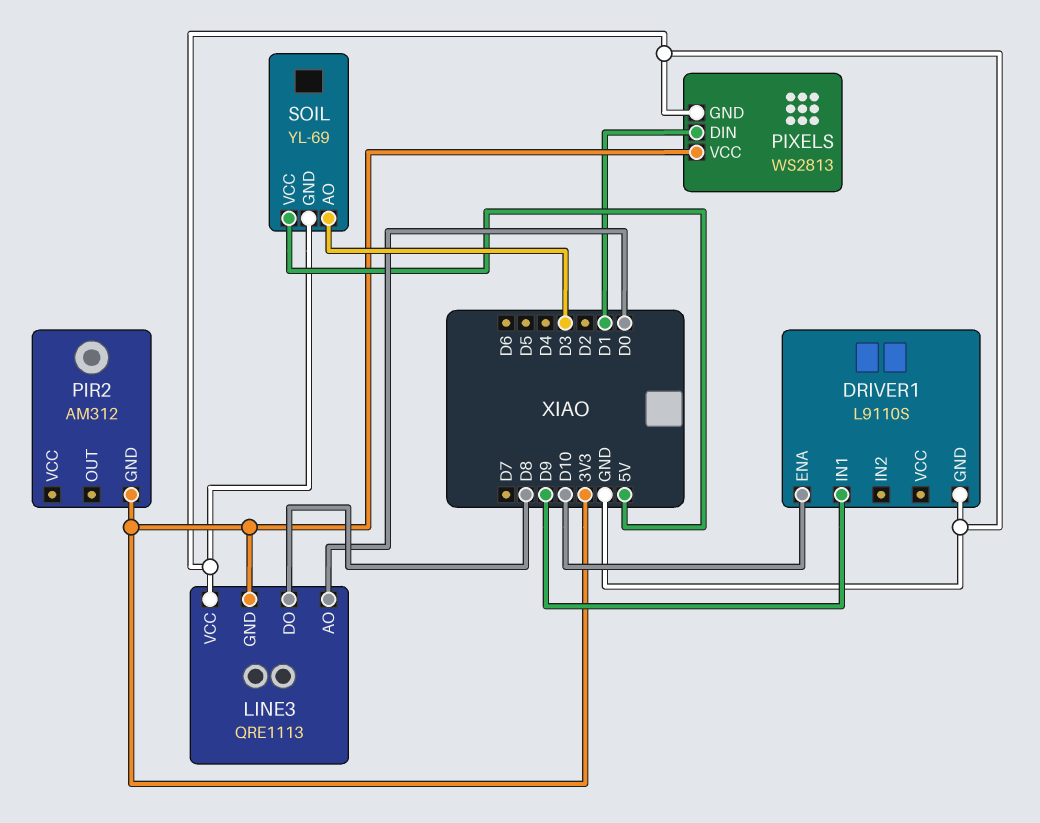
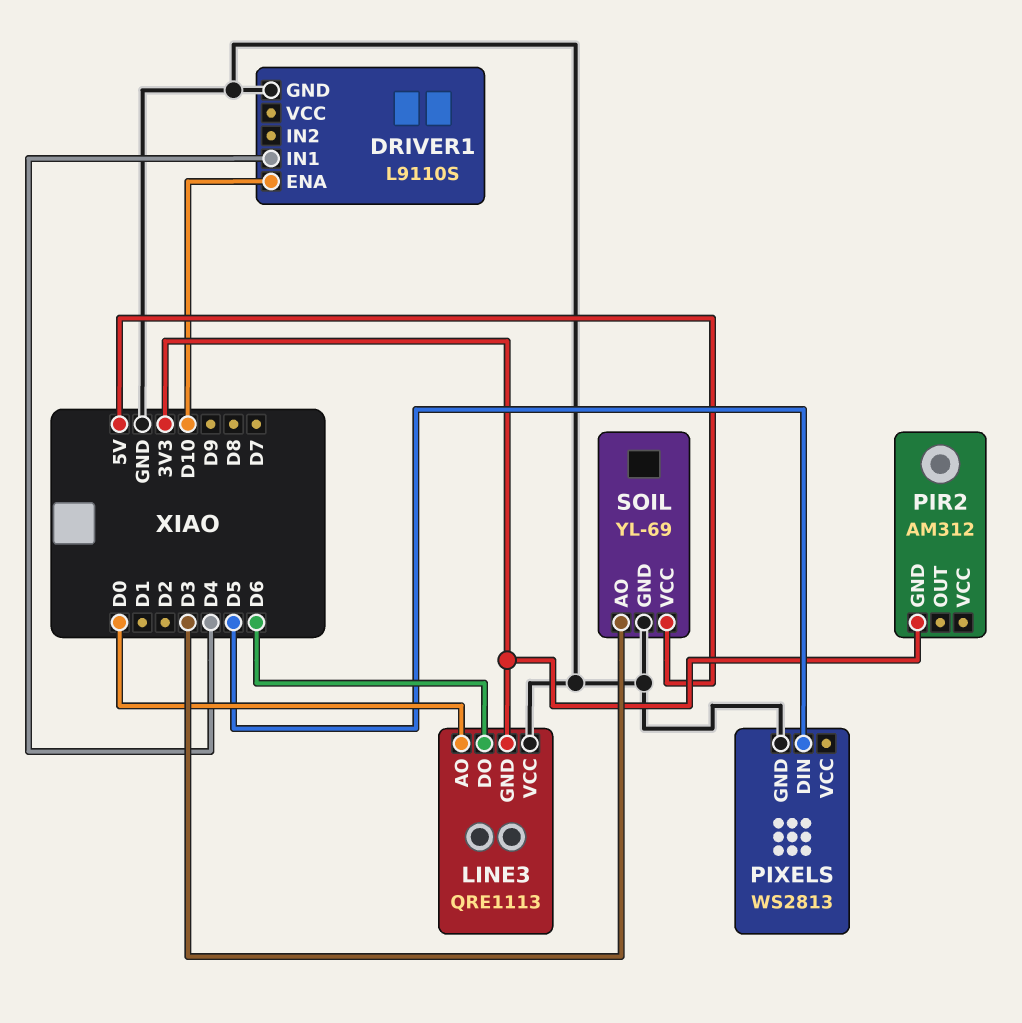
DRIVER1 pin IN1: D9 -> D4
LINE3 pin DO: D8 -> D6
PIXELS pin DIN: D1 -> D5
PIXELS pin VCC: 3V3 -> none

